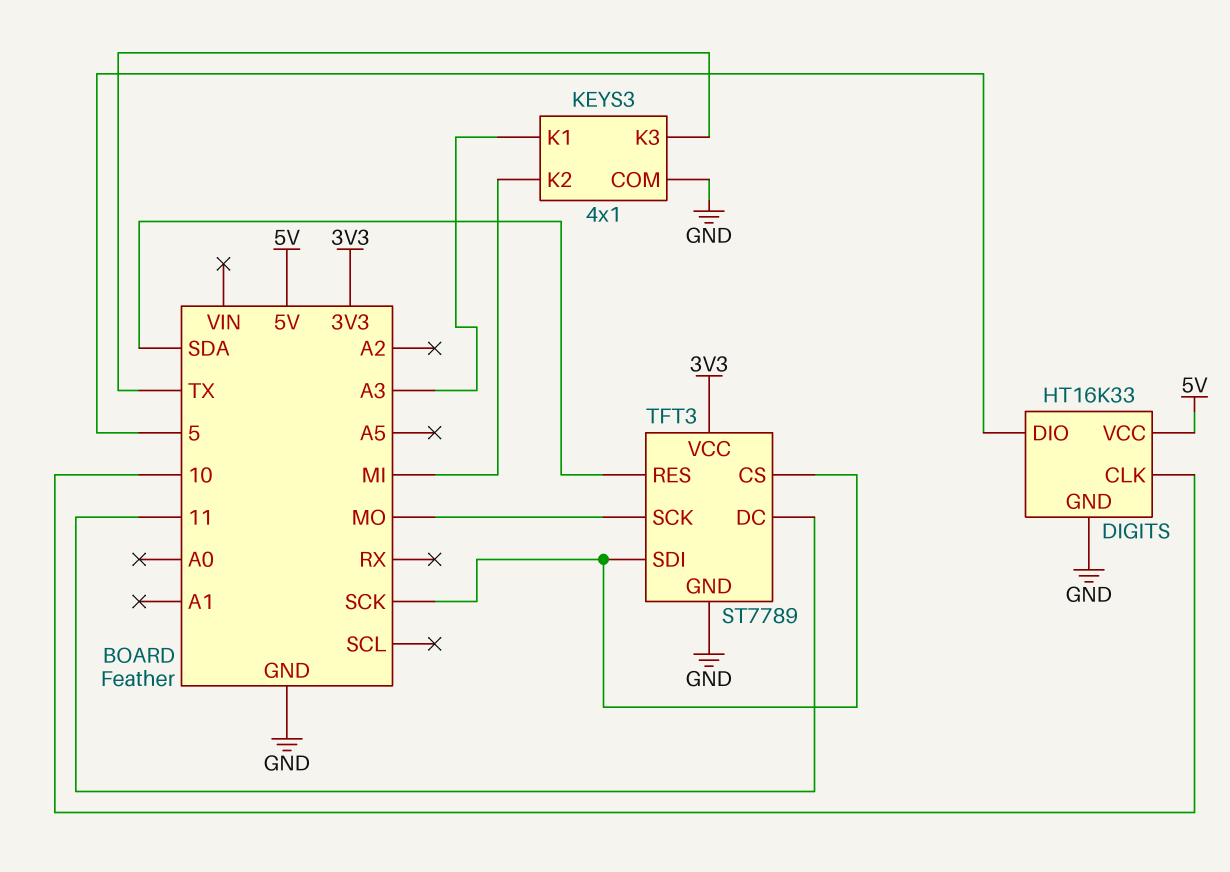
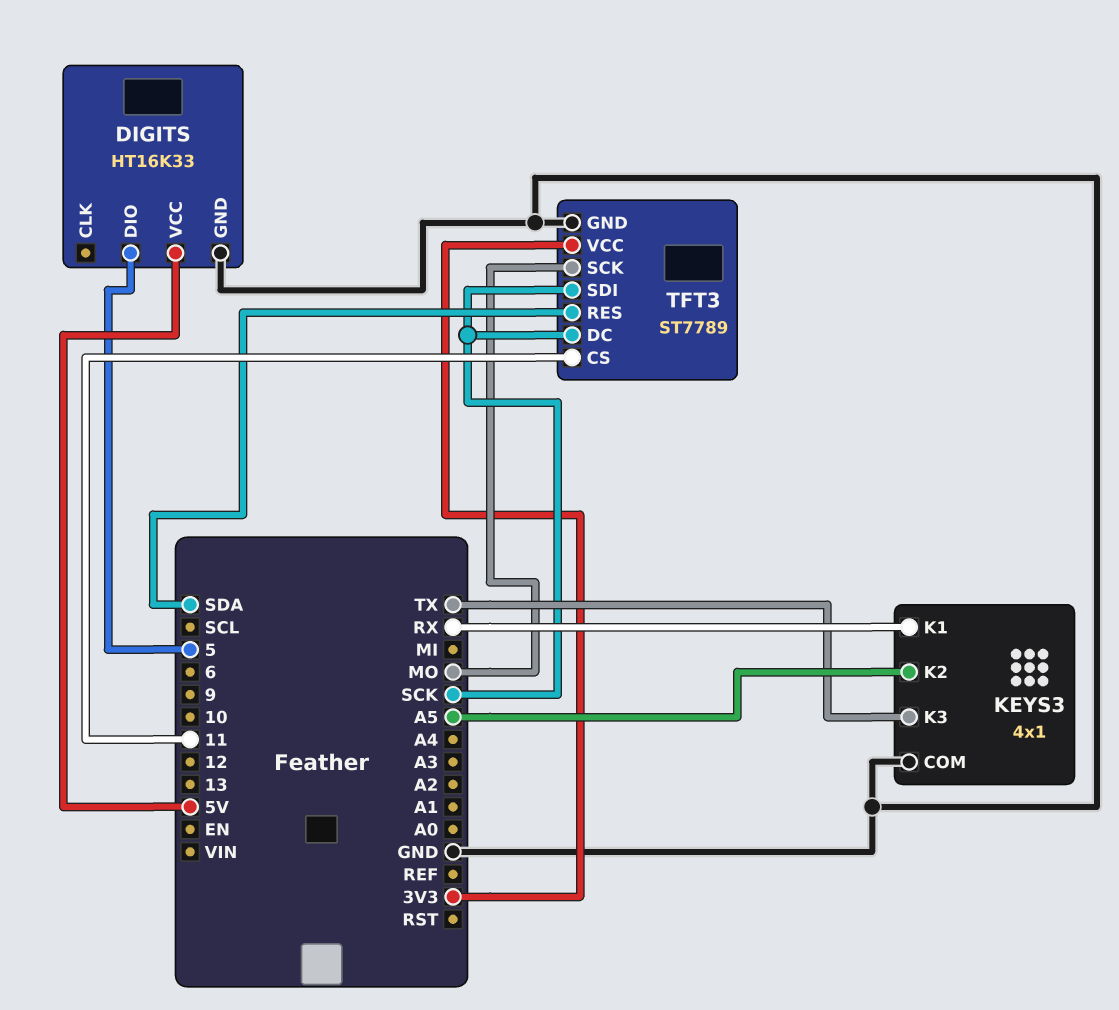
DIGITS pin CLK: 10 -> none
KEYS3 pin K1: A3 -> RX
KEYS3 pin K2: MI -> A5
TFT3 pin CS: SCK -> 11
TFT3 pin DC: 11 -> SCK

